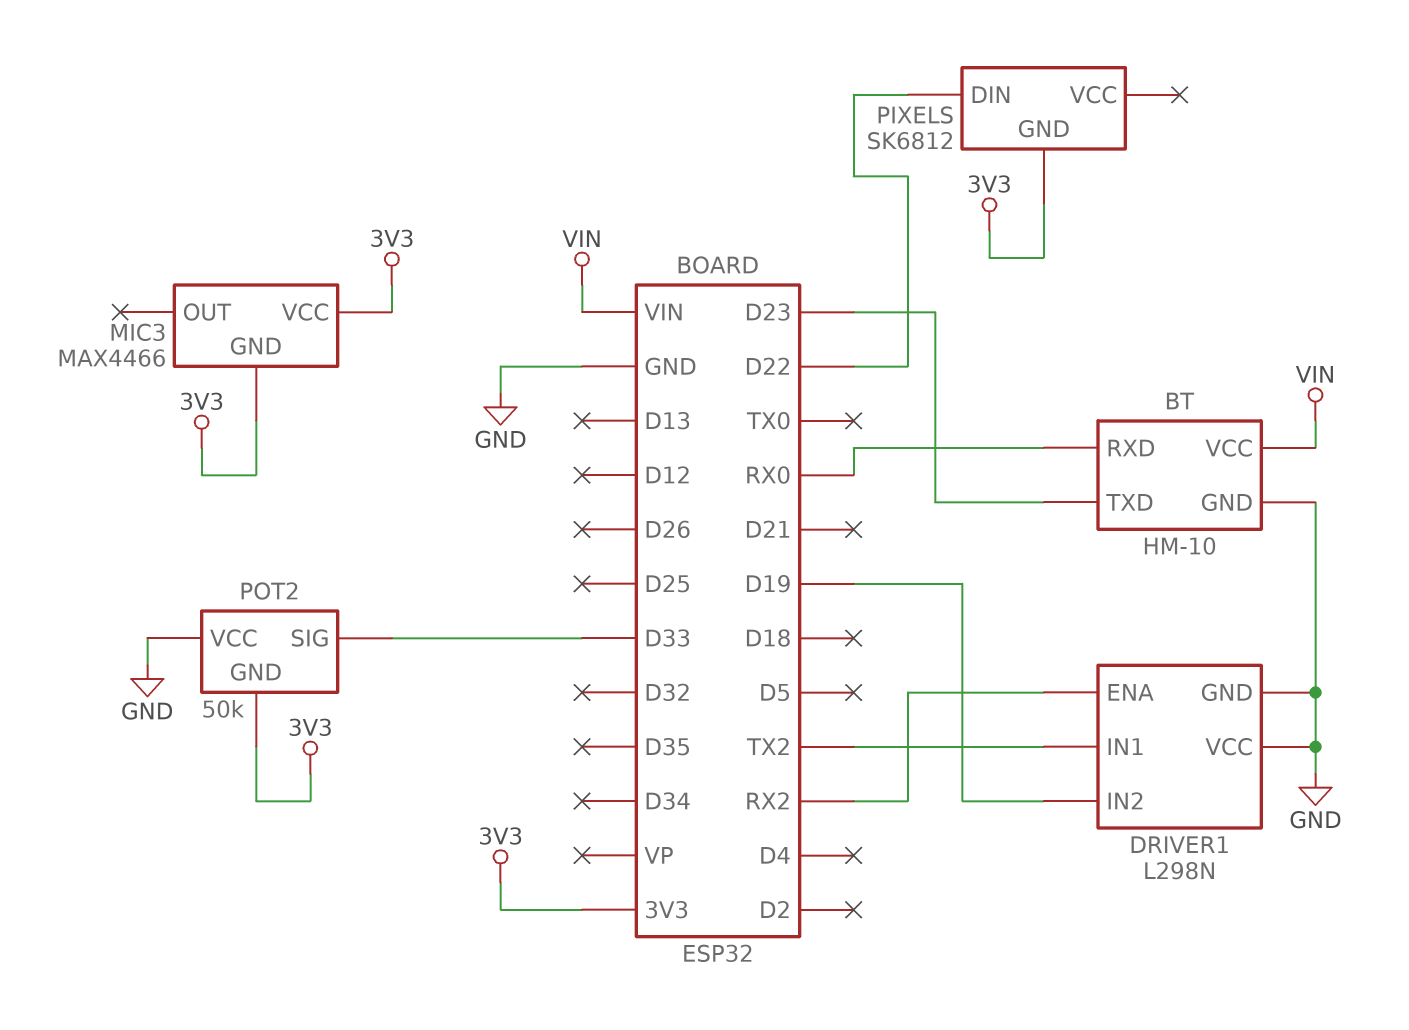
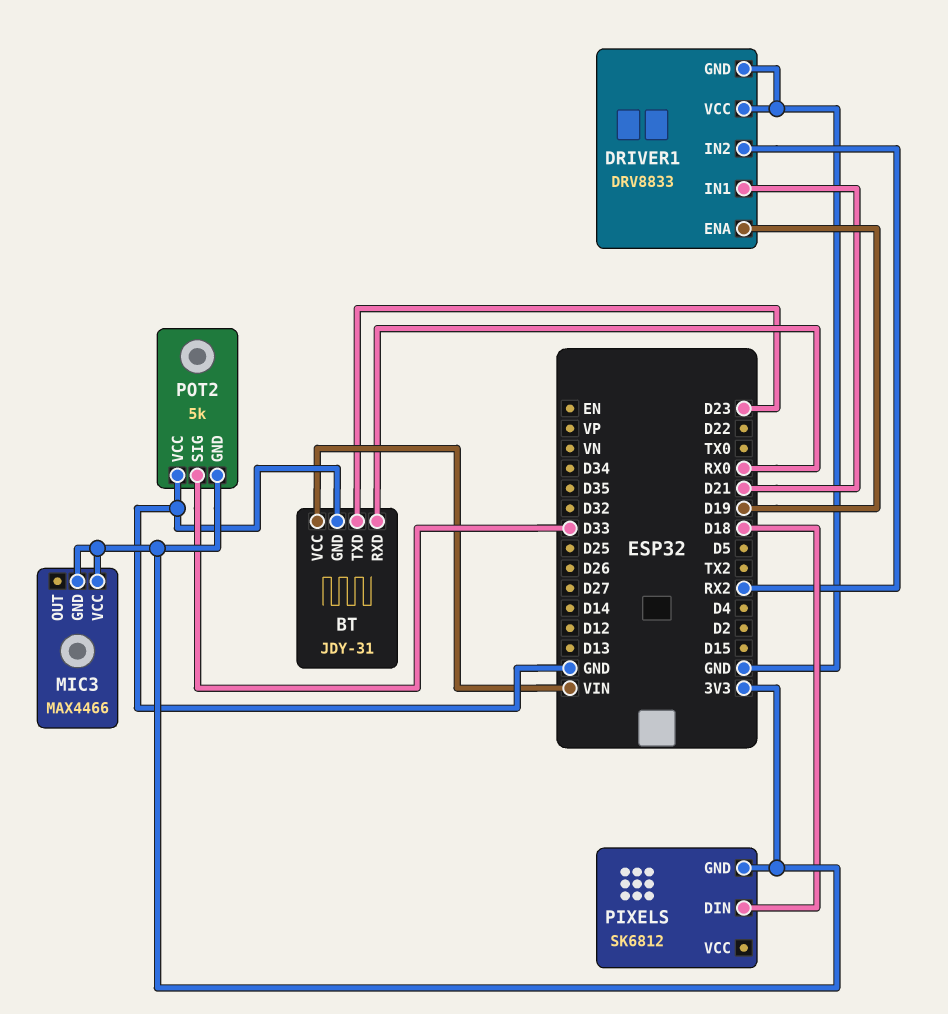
BT: HM-10 -> JDY-31
DRIVER1: L298N -> DRV8833
DRIVER1 pin ENA: RX2 -> D19
DRIVER1 pin IN1: TX2 -> D21
DRIVER1 pin IN2: D19 -> RX2
PIXELS pin DIN: D22 -> D18
POT2: 50k -> 5k

